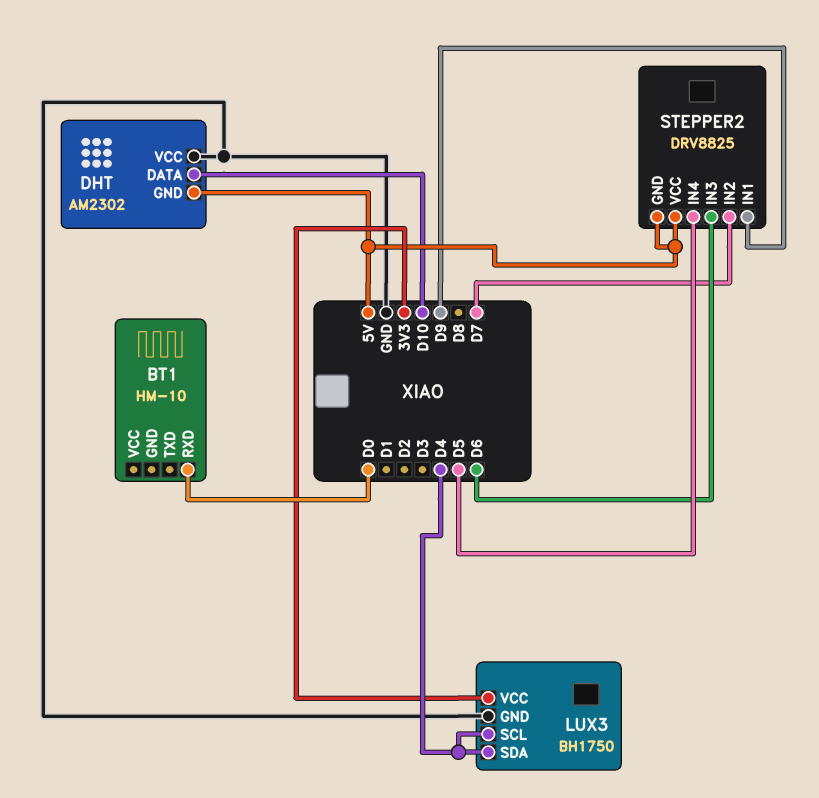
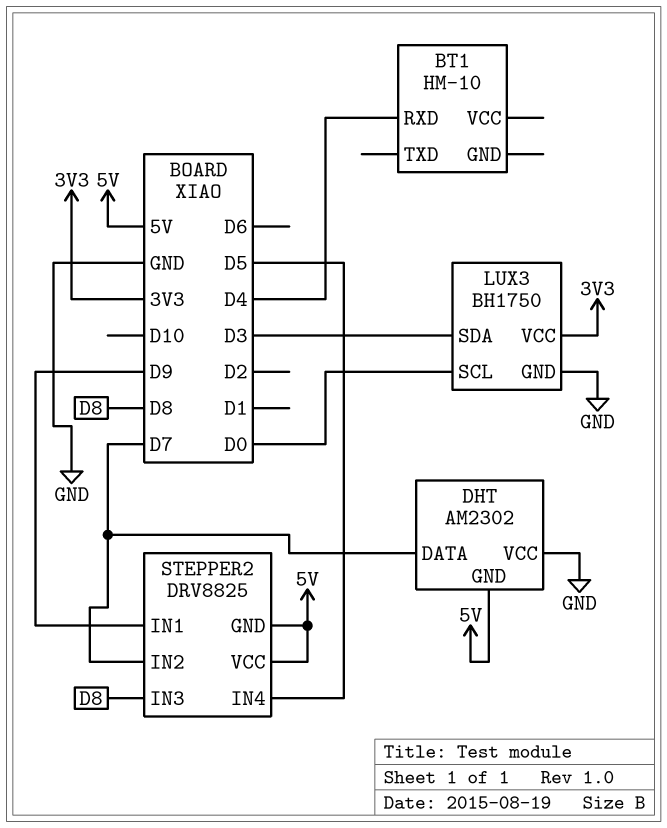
BT1 pin RXD: D0 -> D4
DHT pin DATA: D10 -> D7
LUX3 pin SCL: D4 -> D0
LUX3 pin SDA: D4 -> D3
STEPPER2 pin IN3: D6 -> D8

